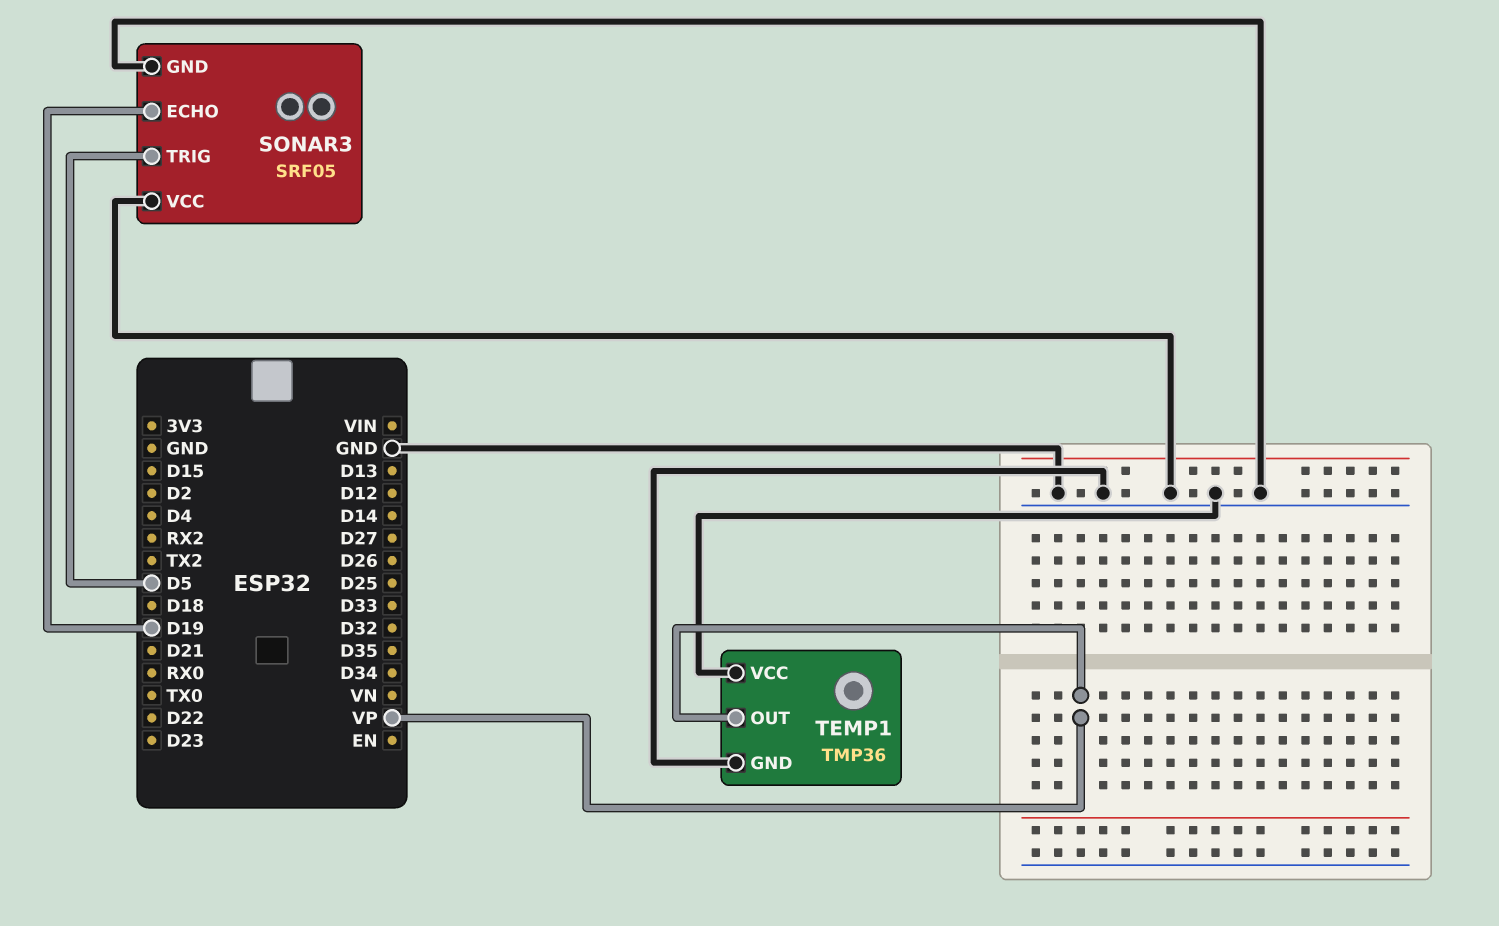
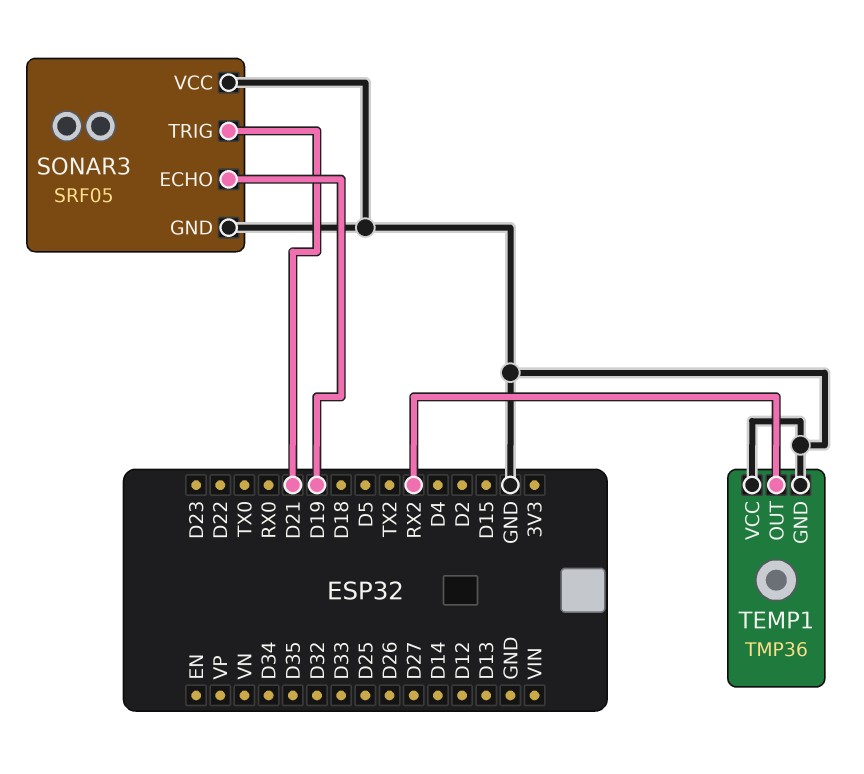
SONAR3 pin TRIG: D5 -> D21
TEMP1 pin OUT: VP -> RX2

